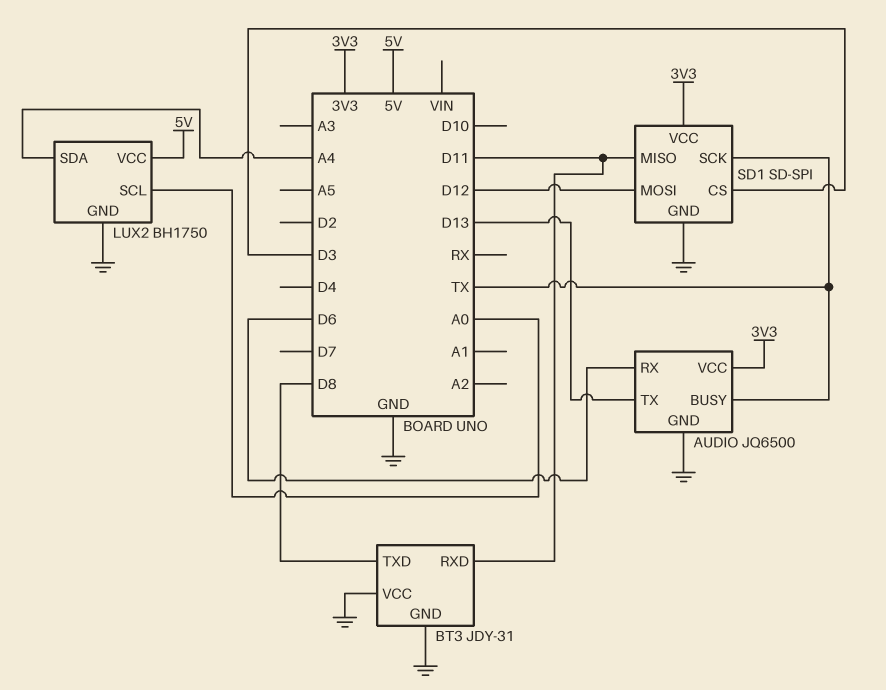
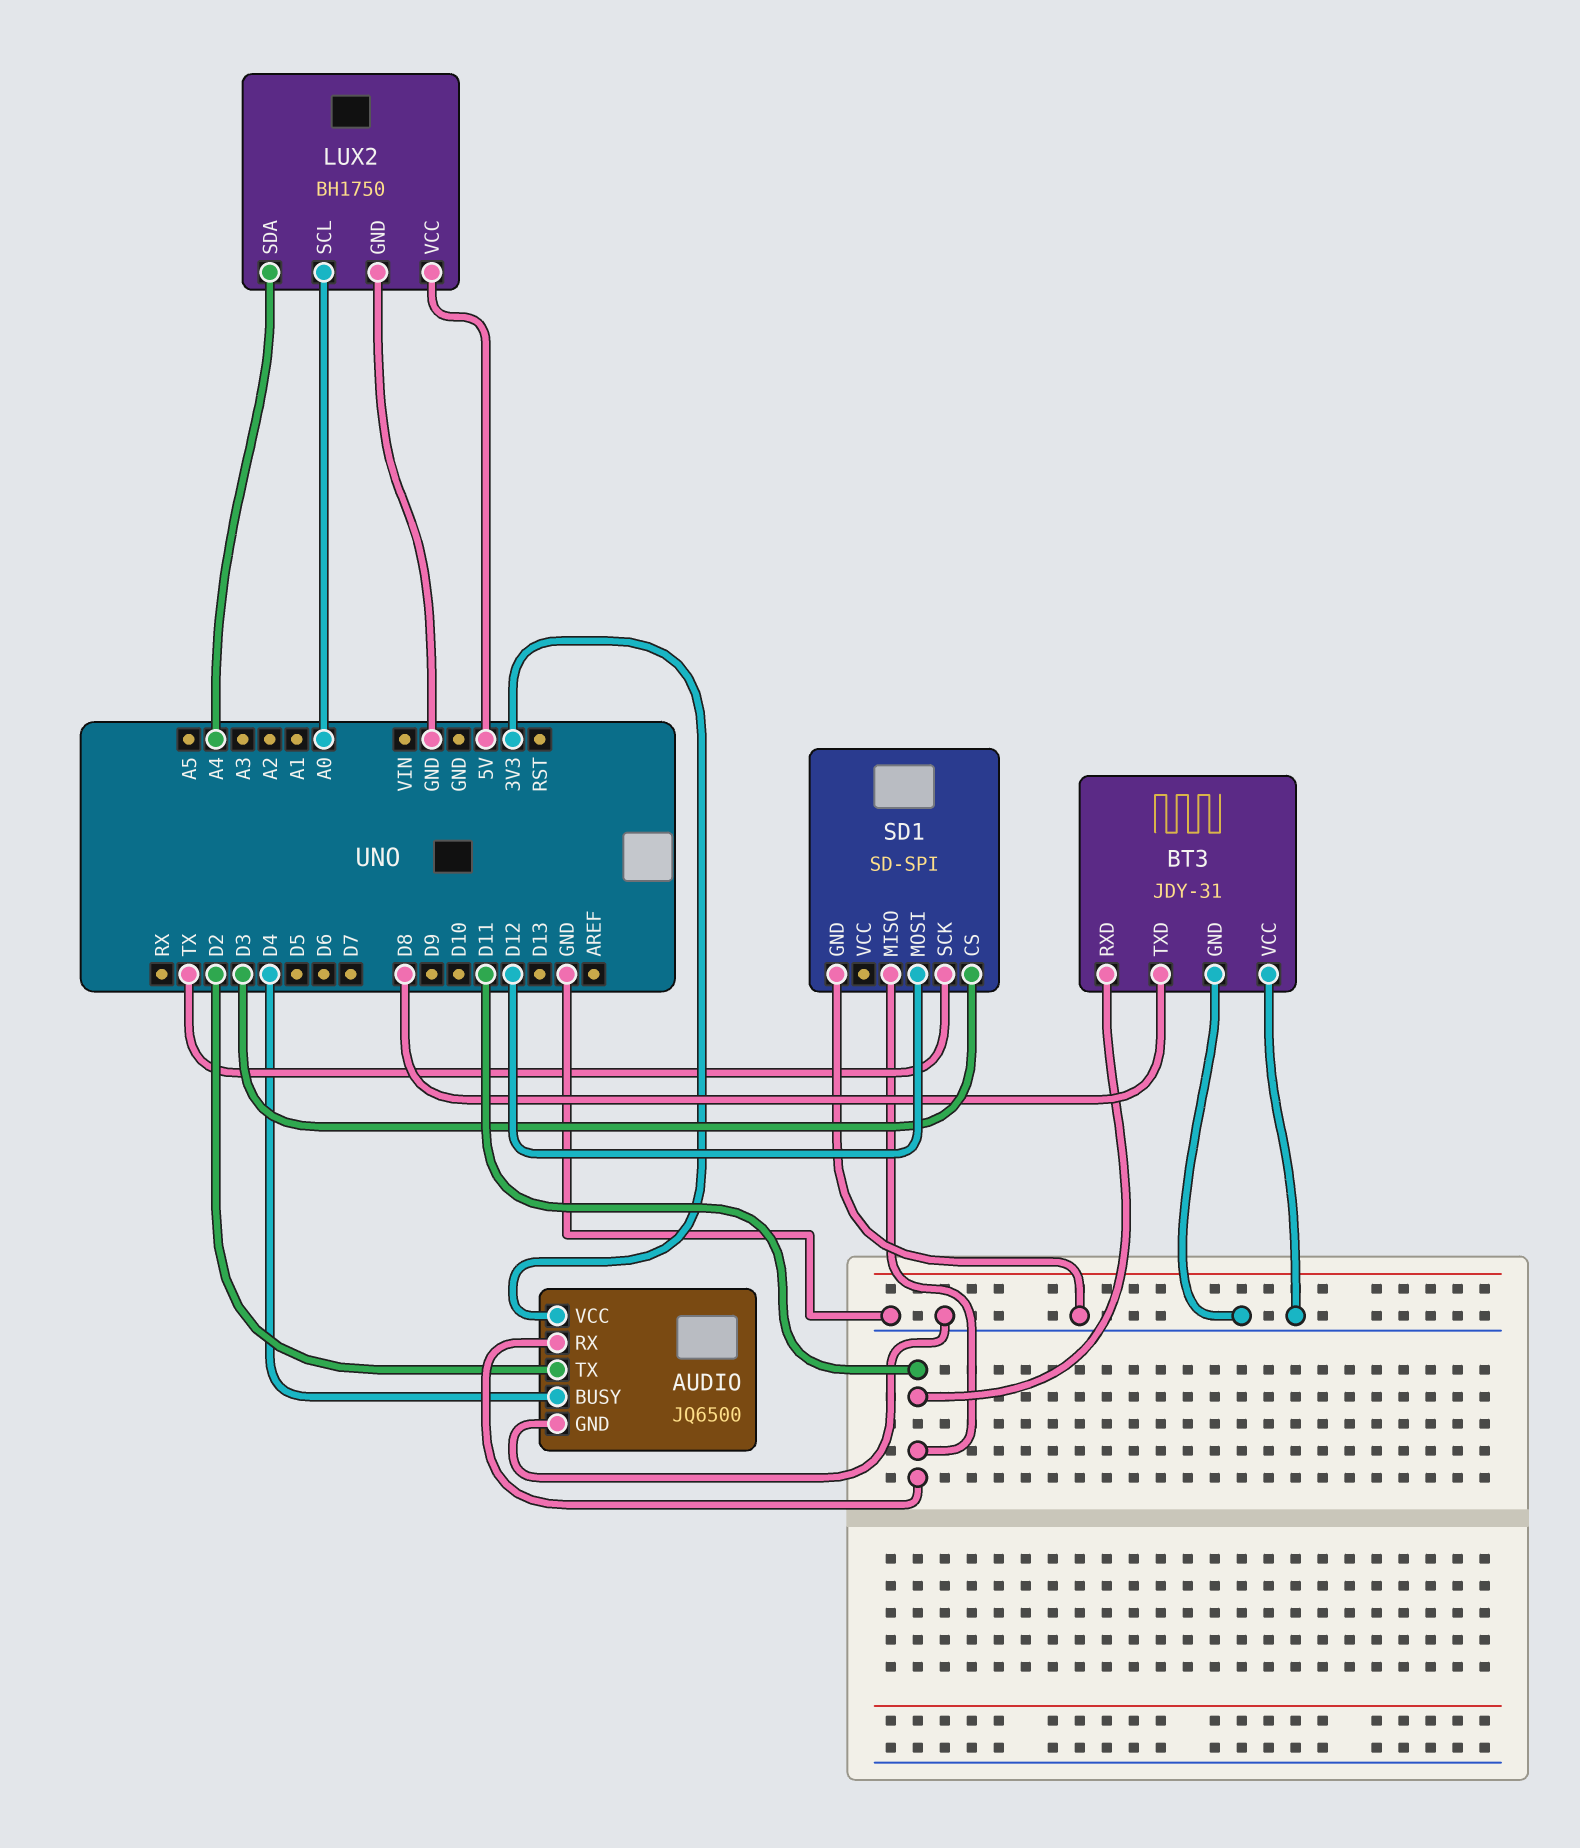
AUDIO pin BUSY: TX -> D4
AUDIO pin RX: D6 -> D11
AUDIO pin TX: D13 -> D2
SD1 pin VCC: 3V3 -> none

